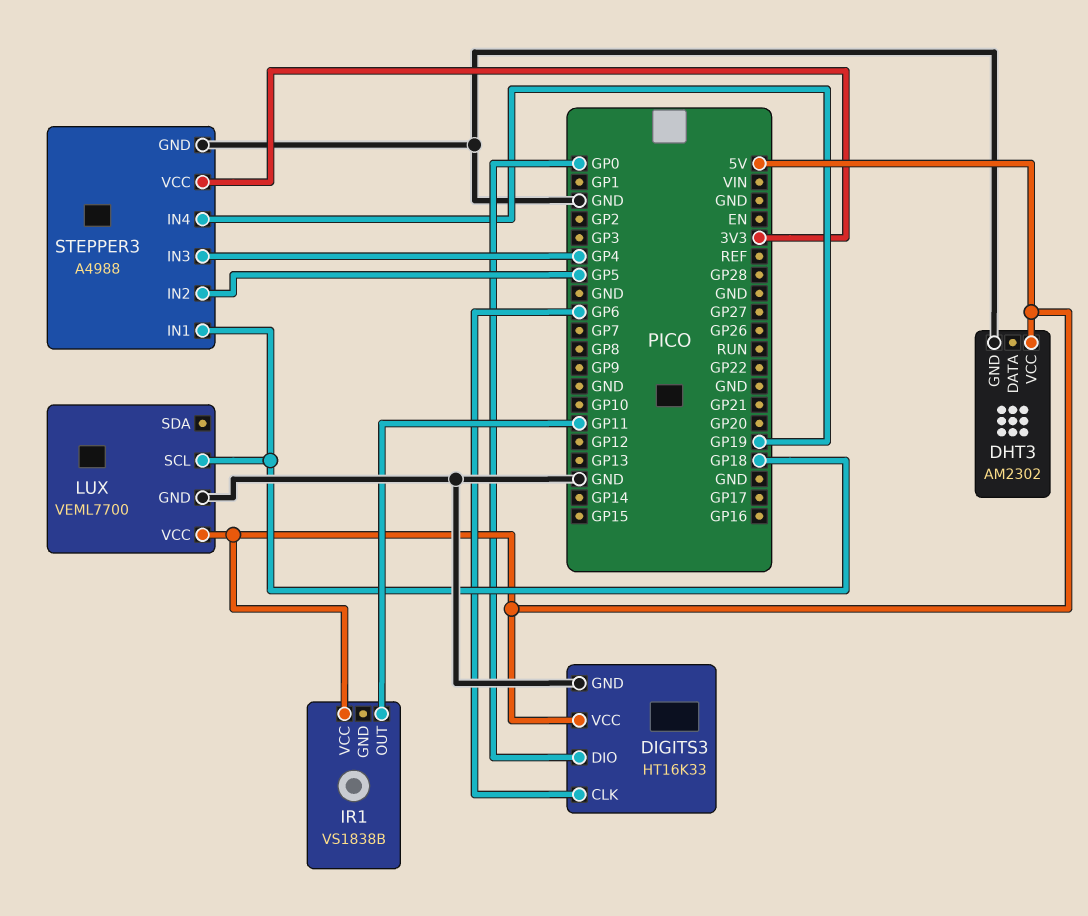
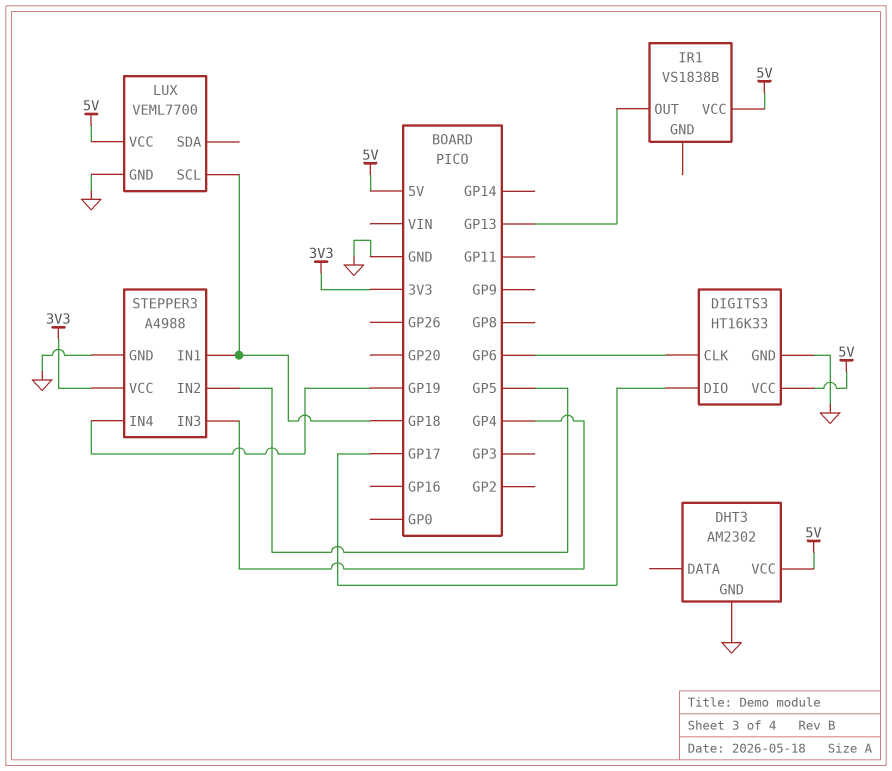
DIGITS3 pin DIO: GP0 -> GP17
IR1 pin OUT: GP11 -> GP13

